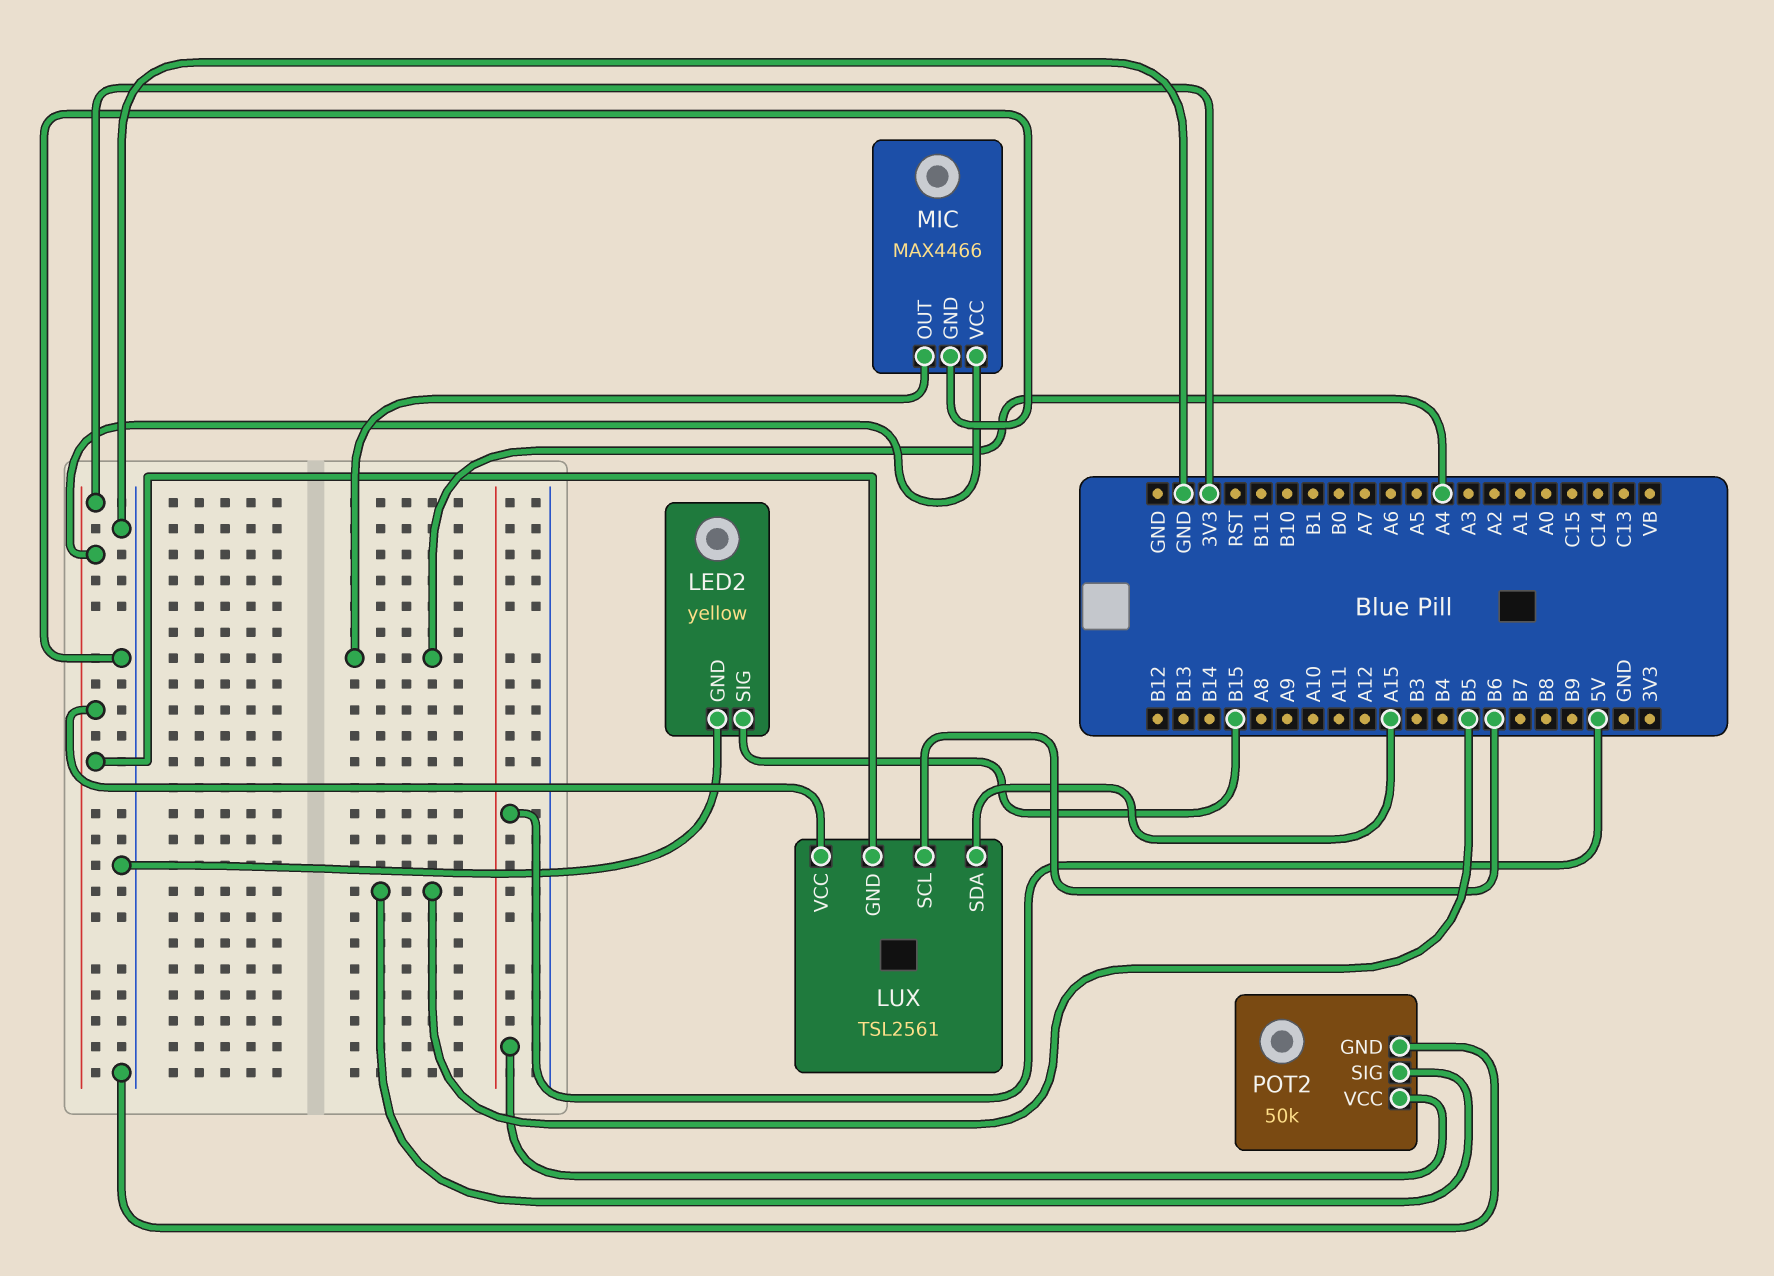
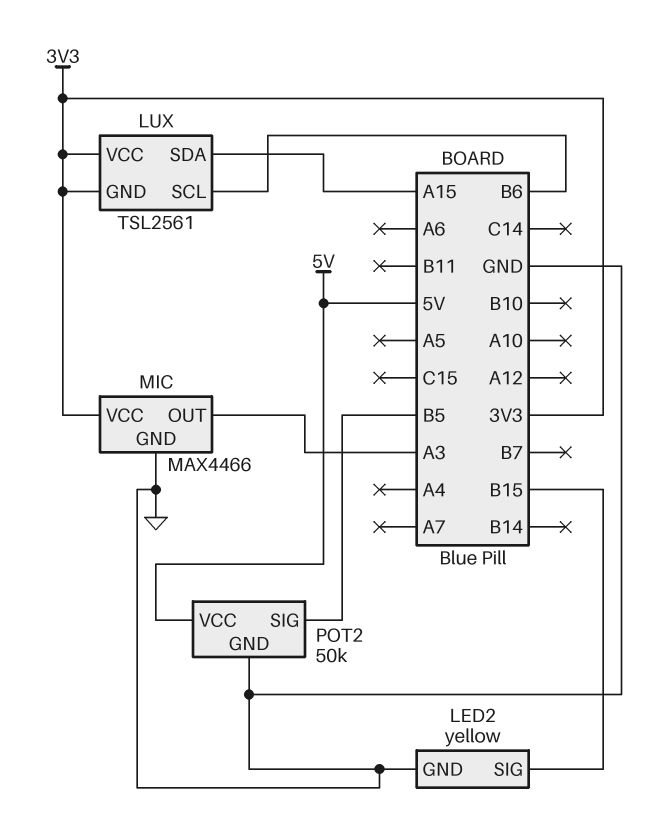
MIC pin OUT: A4 -> A3

